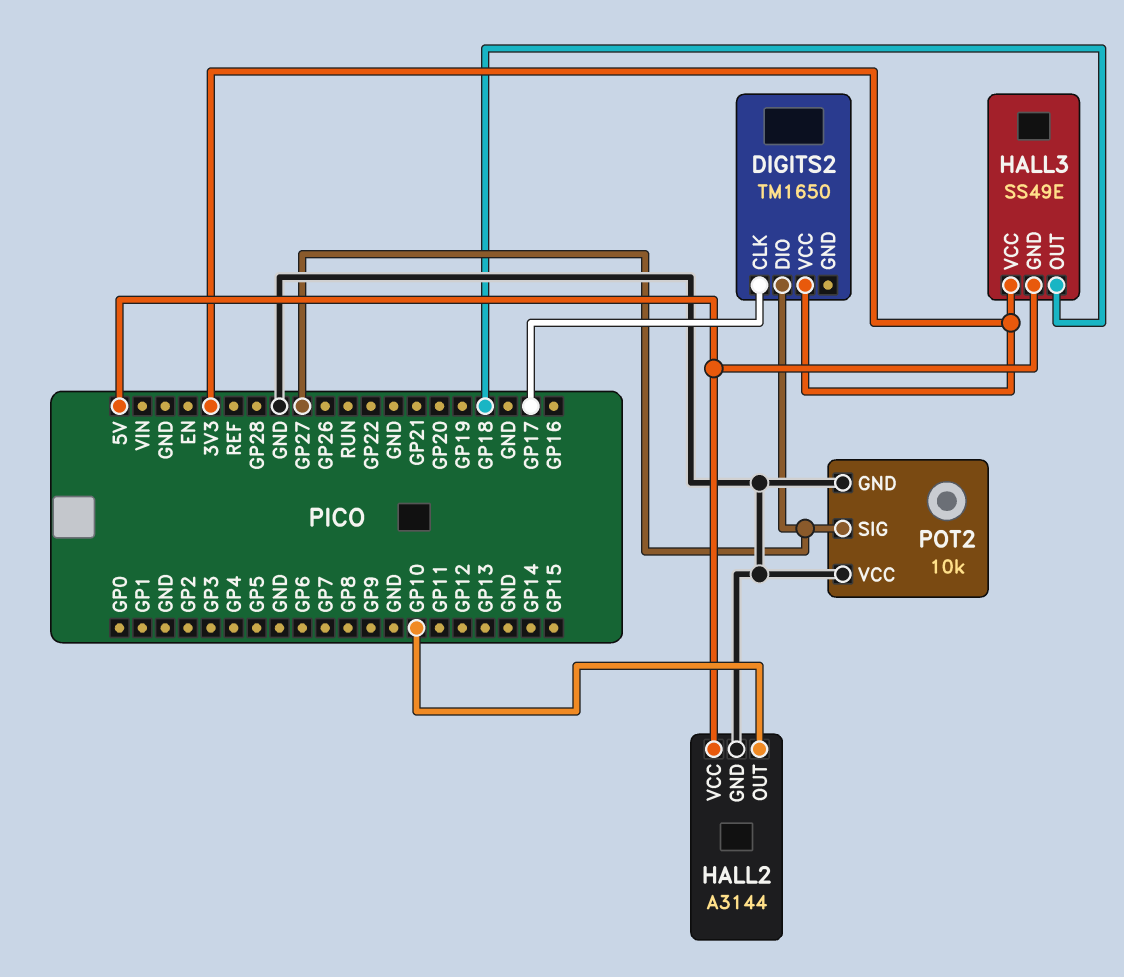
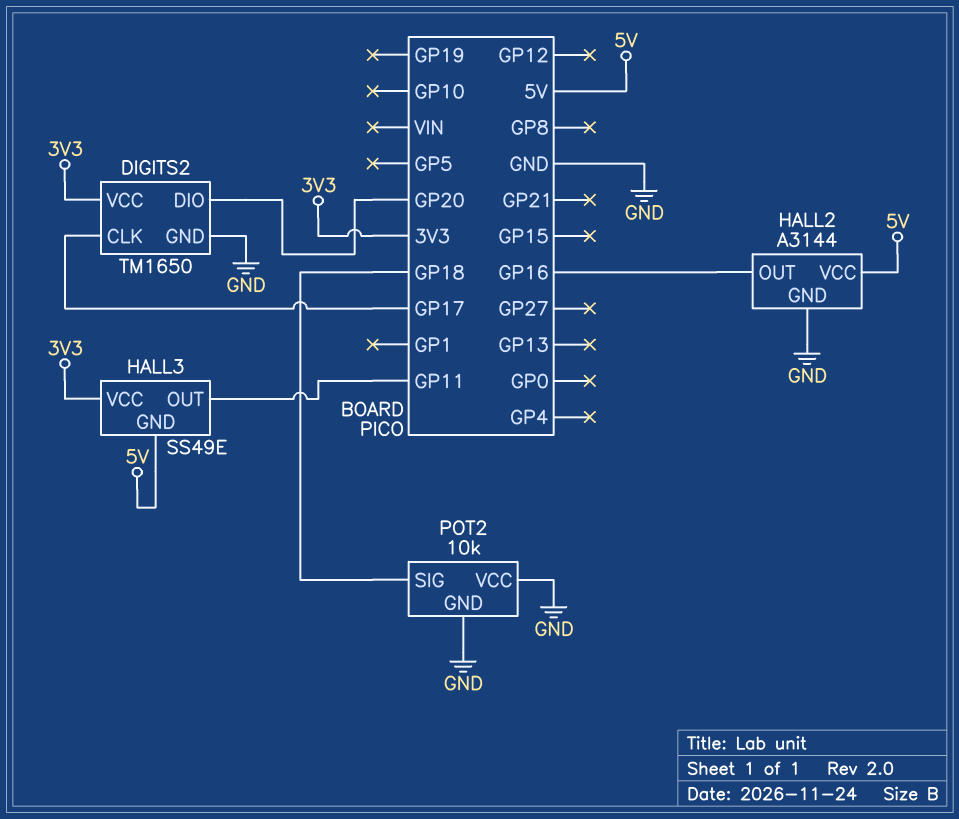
DIGITS2 pin DIO: GP27 -> GP20
DIGITS2 pin GND: none -> GND
HALL2 pin OUT: GP10 -> GP16
HALL3 pin OUT: GP18 -> GP11
POT2 pin SIG: GP27 -> GP18

